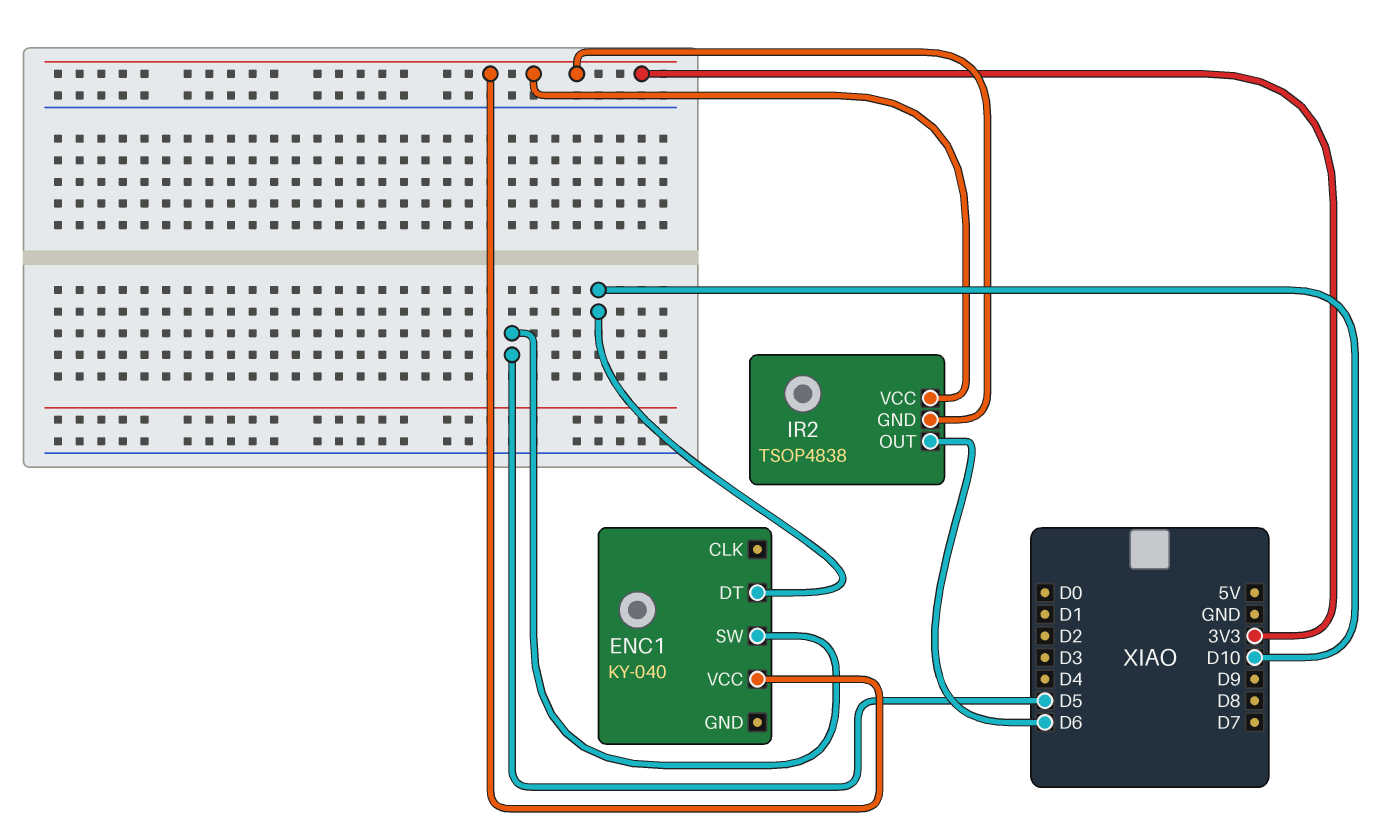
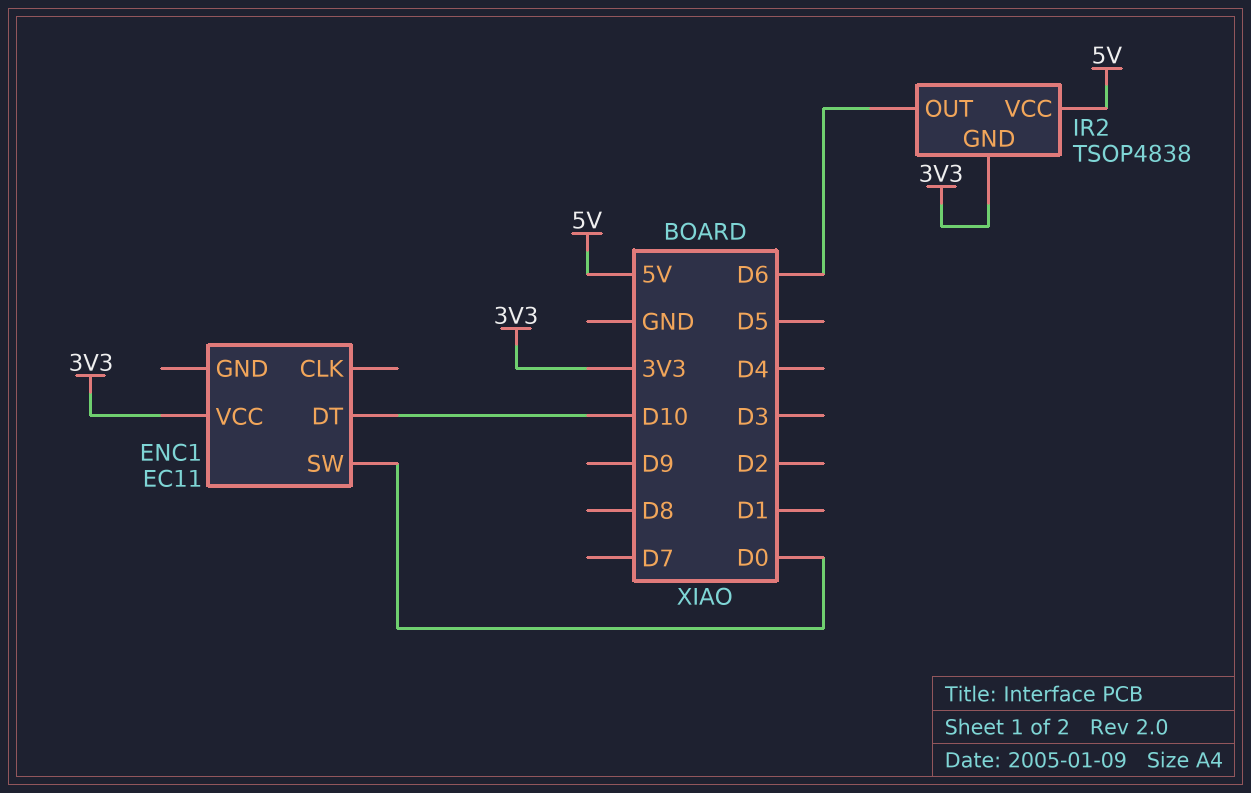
ENC1: KY-040 -> EC11
ENC1 pin SW: D5 -> D0
IR2 pin VCC: 3V3 -> 5V

